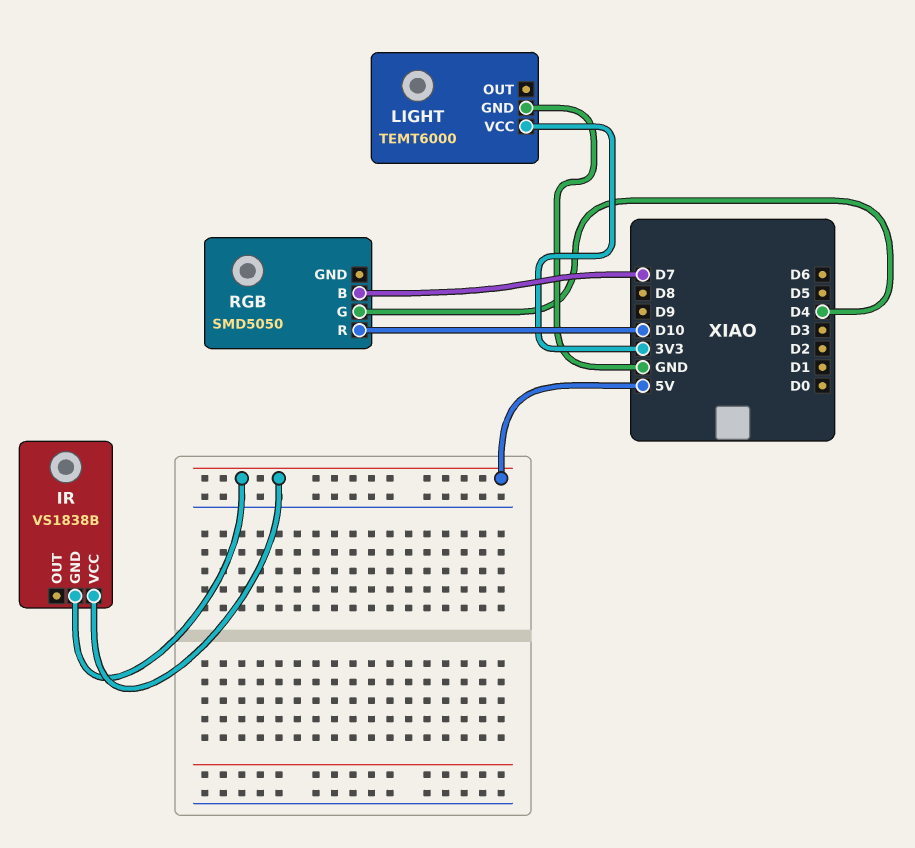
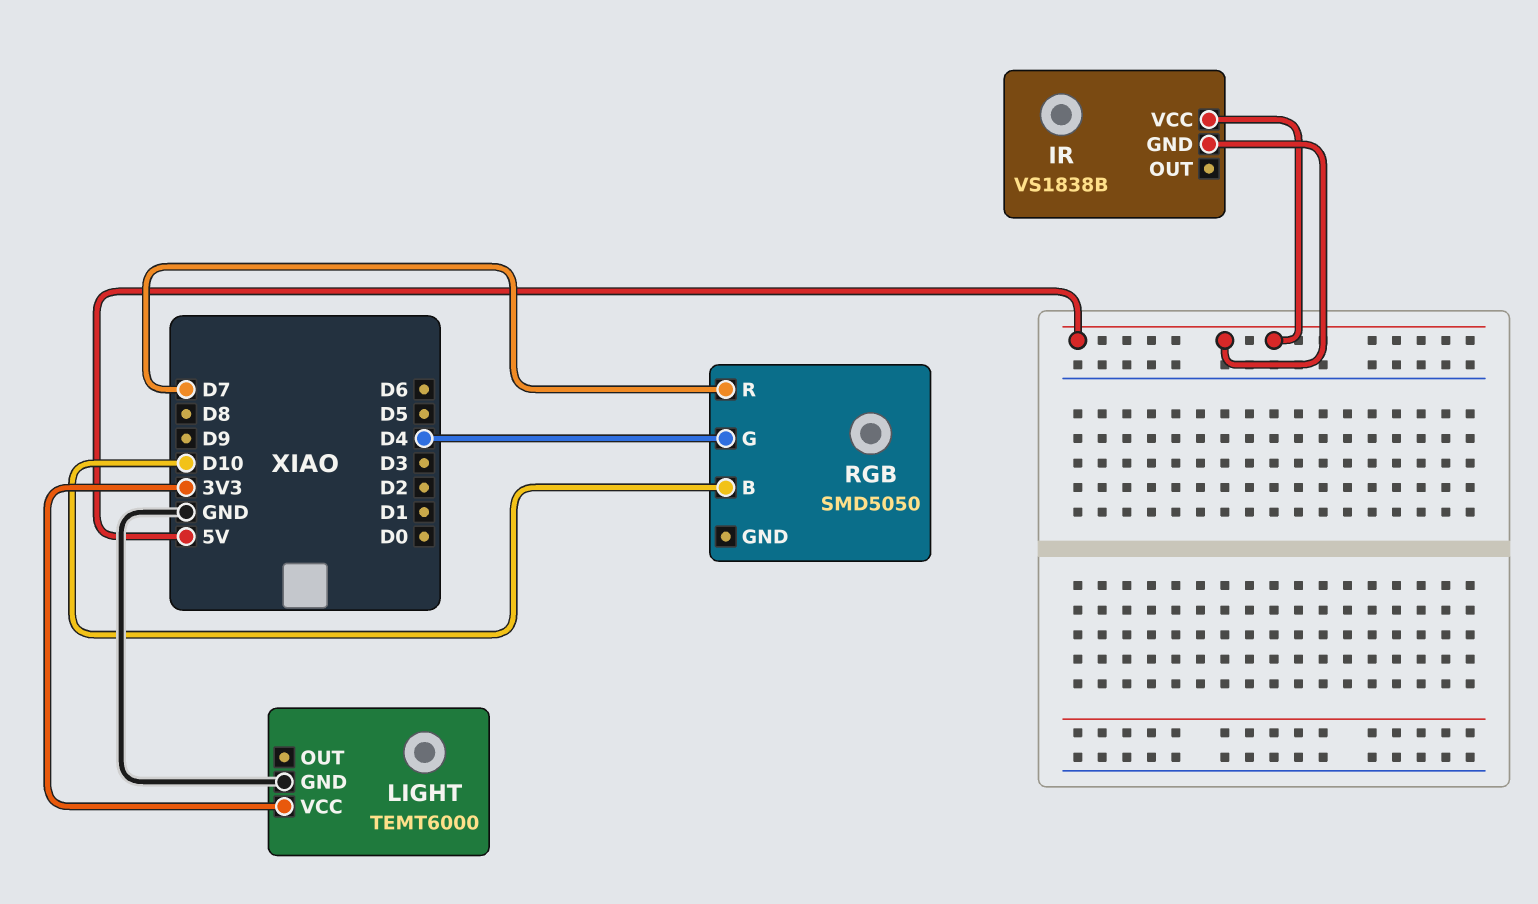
RGB pin B: D7 -> D10
RGB pin R: D10 -> D7

